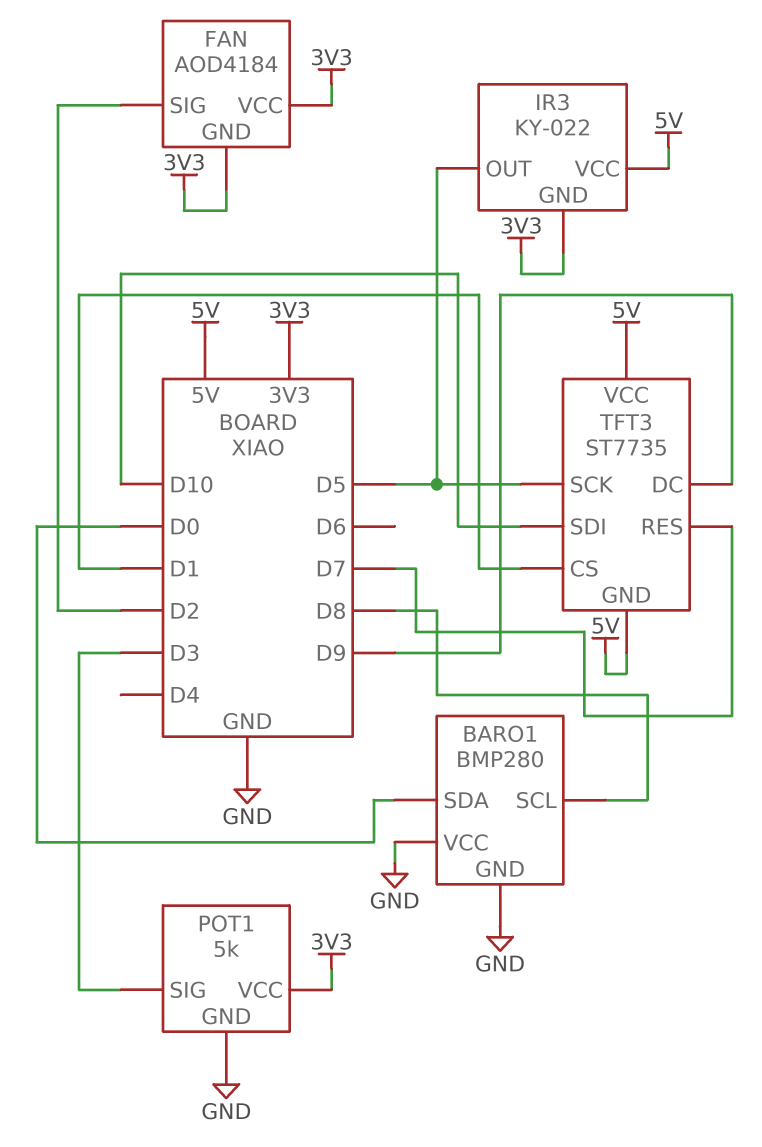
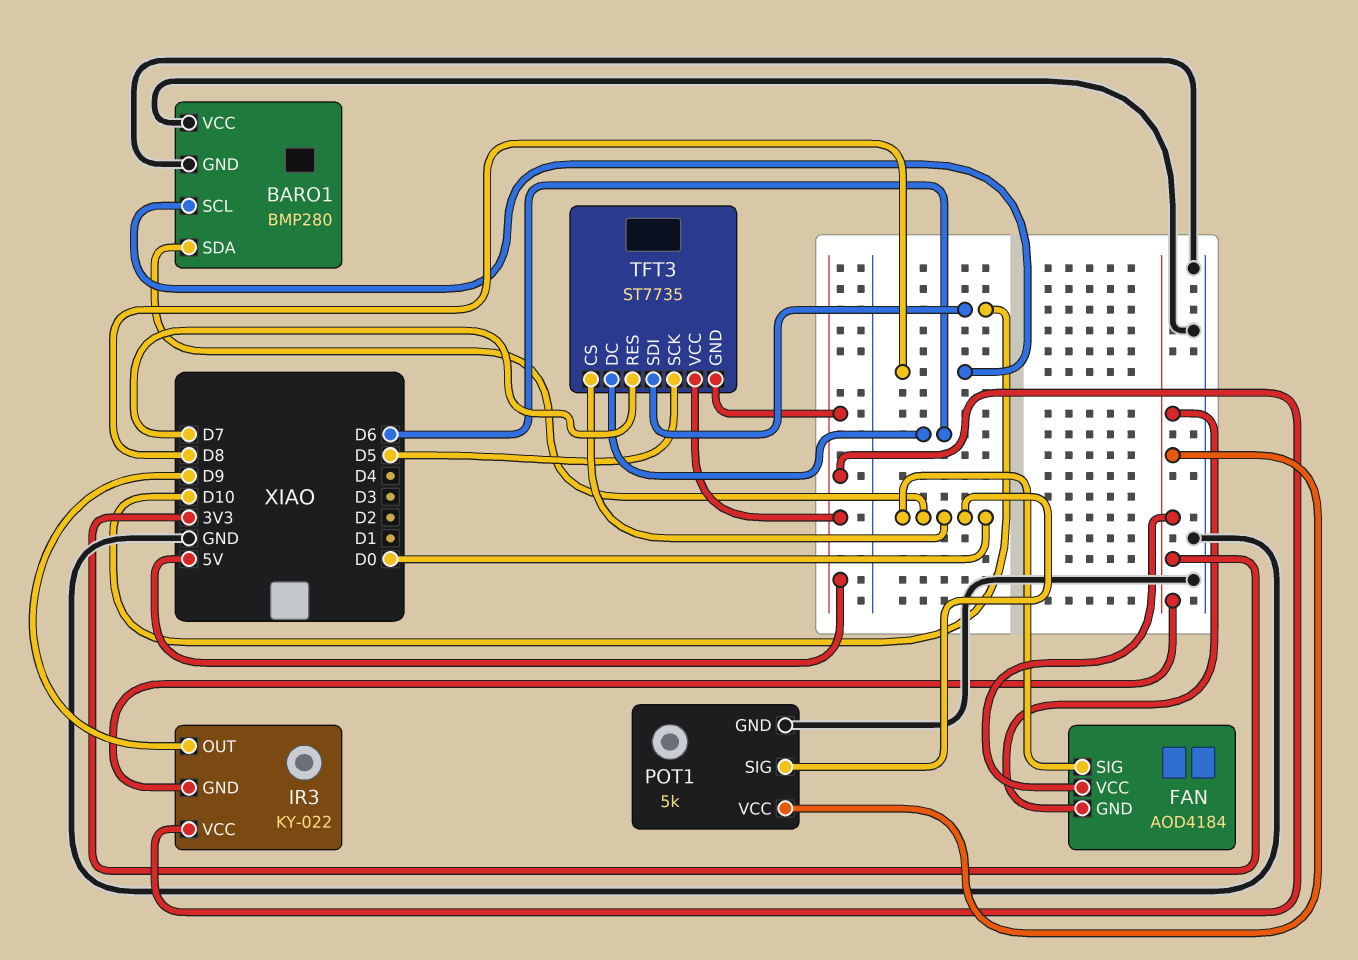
FAN pin SIG: D2 -> D0
IR3 pin OUT: D5 -> D9
POT1 pin SIG: D3 -> D0
TFT3 pin CS: D1 -> D0
TFT3 pin DC: D9 -> D6

